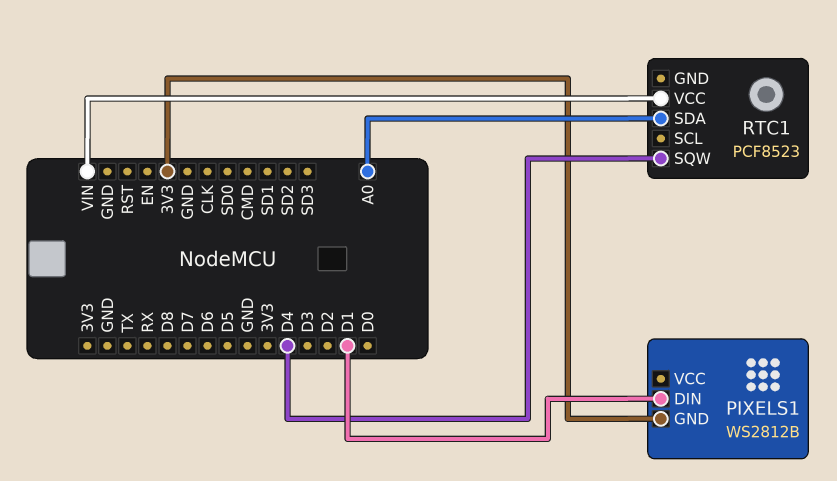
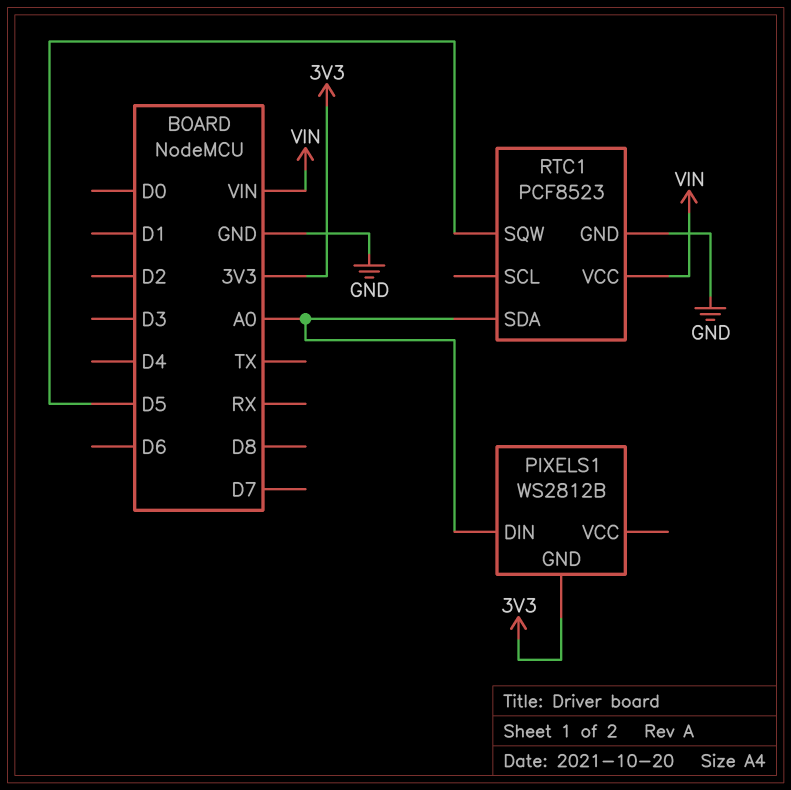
PIXELS1 pin DIN: D1 -> A0
RTC1 pin GND: none -> GND
RTC1 pin SQW: D4 -> D5

